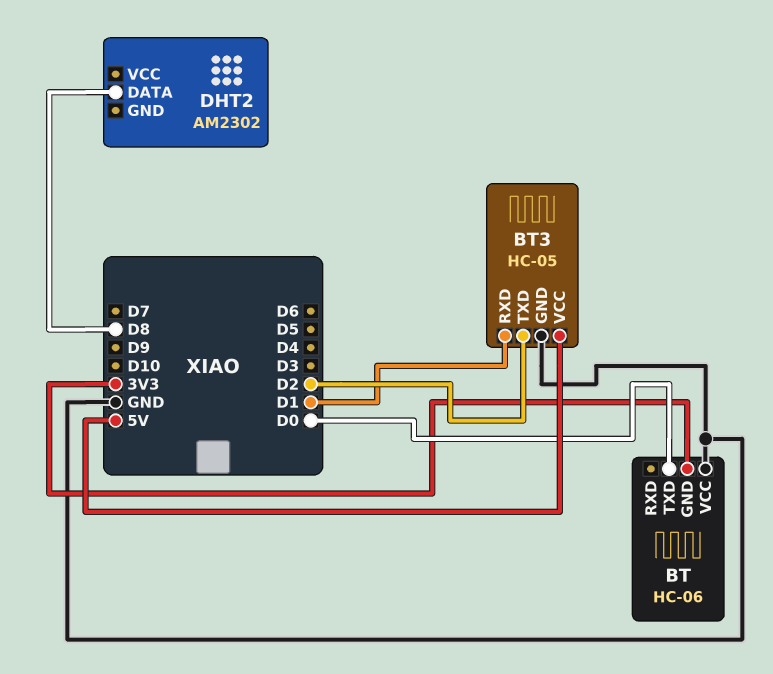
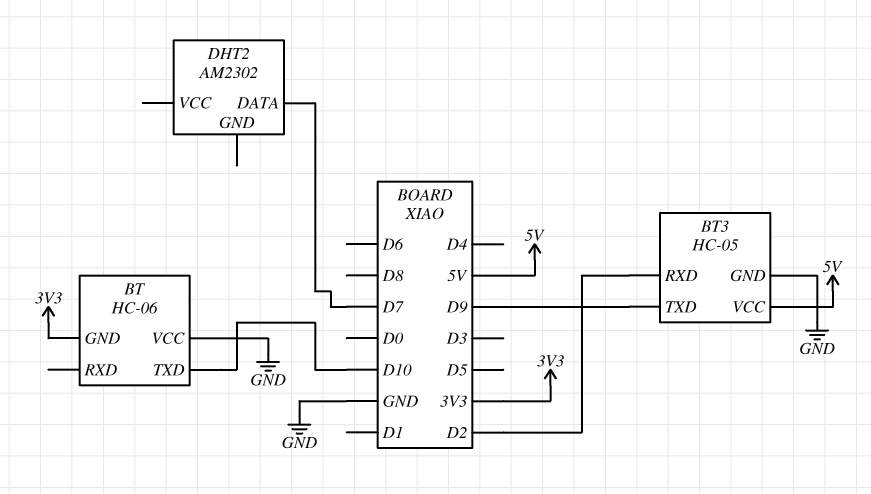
BT pin TXD: D0 -> D10
BT3 pin RXD: D1 -> D2
BT3 pin TXD: D2 -> D9
DHT2 pin DATA: D8 -> D7

